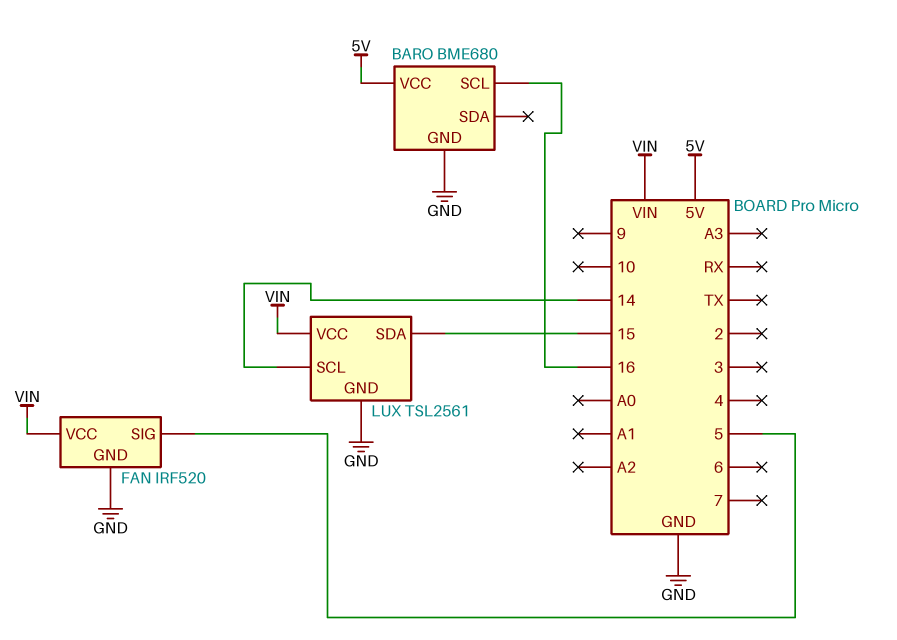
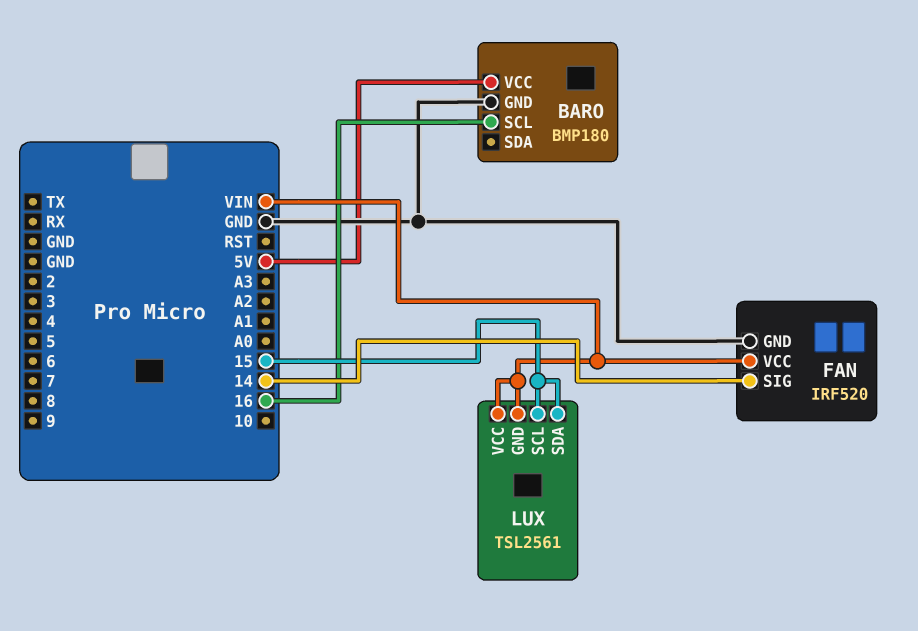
BARO: BME680 -> BMP180
FAN pin SIG: 5 -> 14
LUX pin GND: GND -> VIN
LUX pin SCL: 14 -> 15

